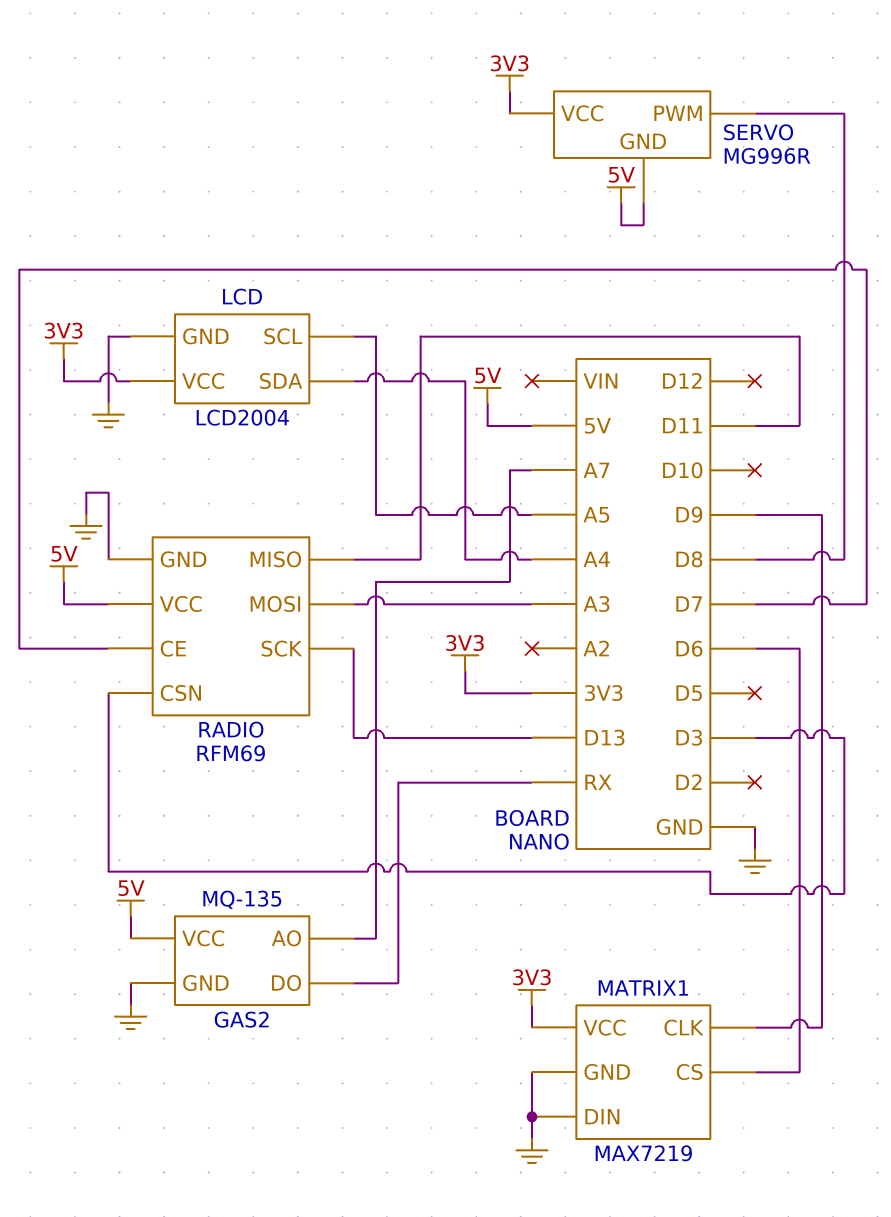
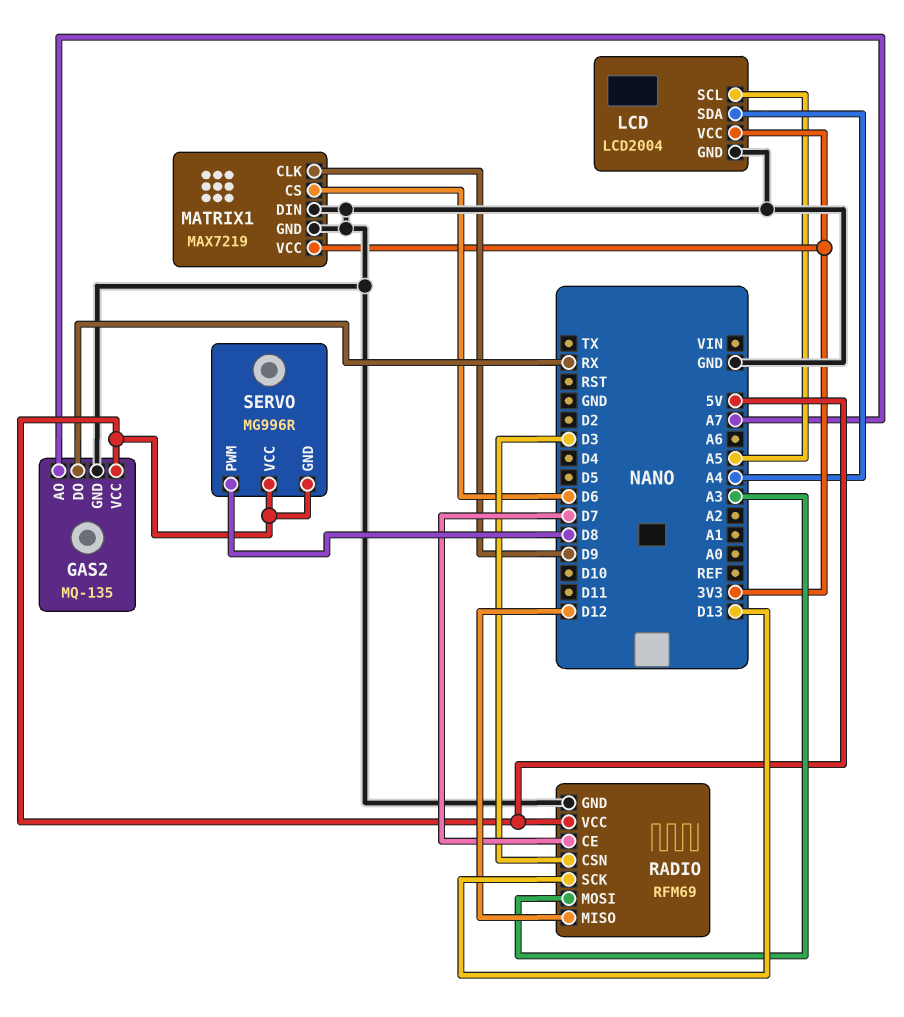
RADIO pin MISO: D11 -> D12
SERVO pin VCC: 3V3 -> 5V

